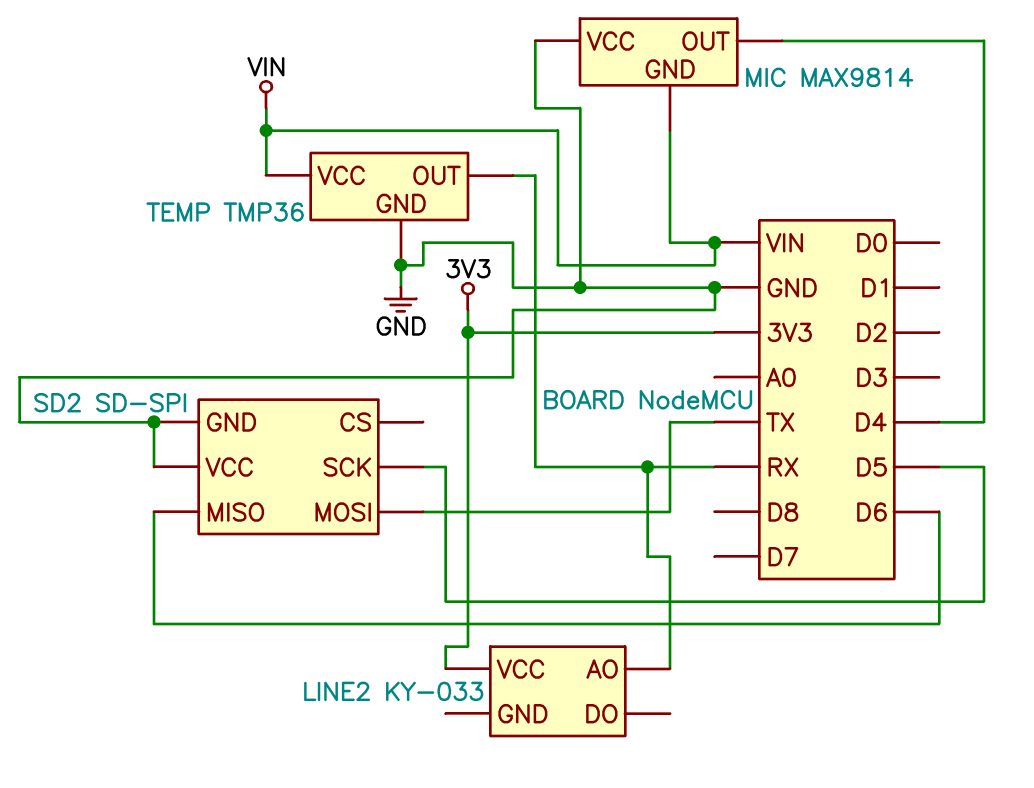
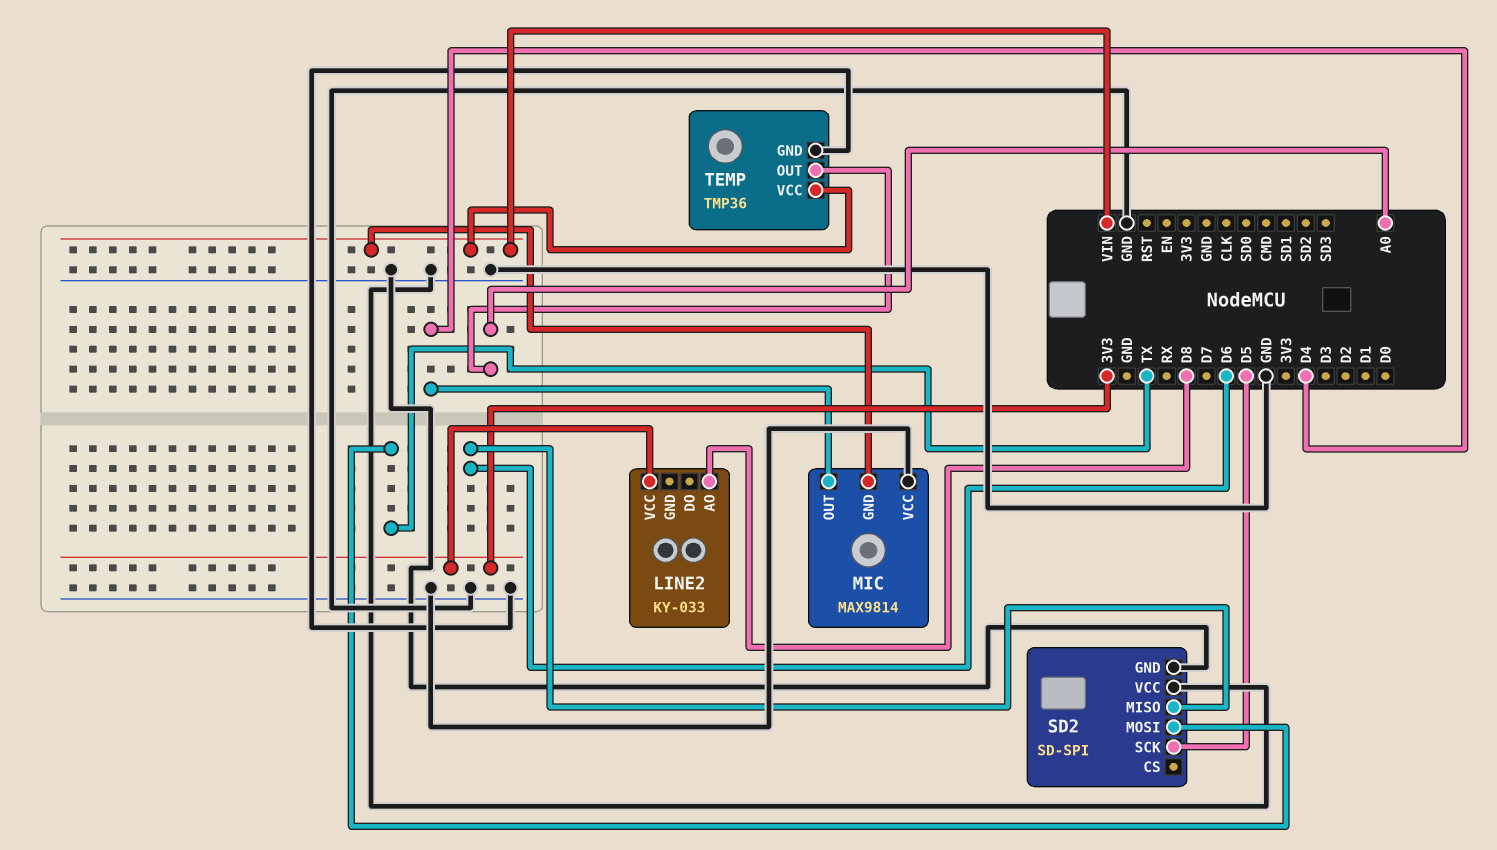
LINE2 pin AO: RX -> D8
TEMP pin OUT: RX -> A0

